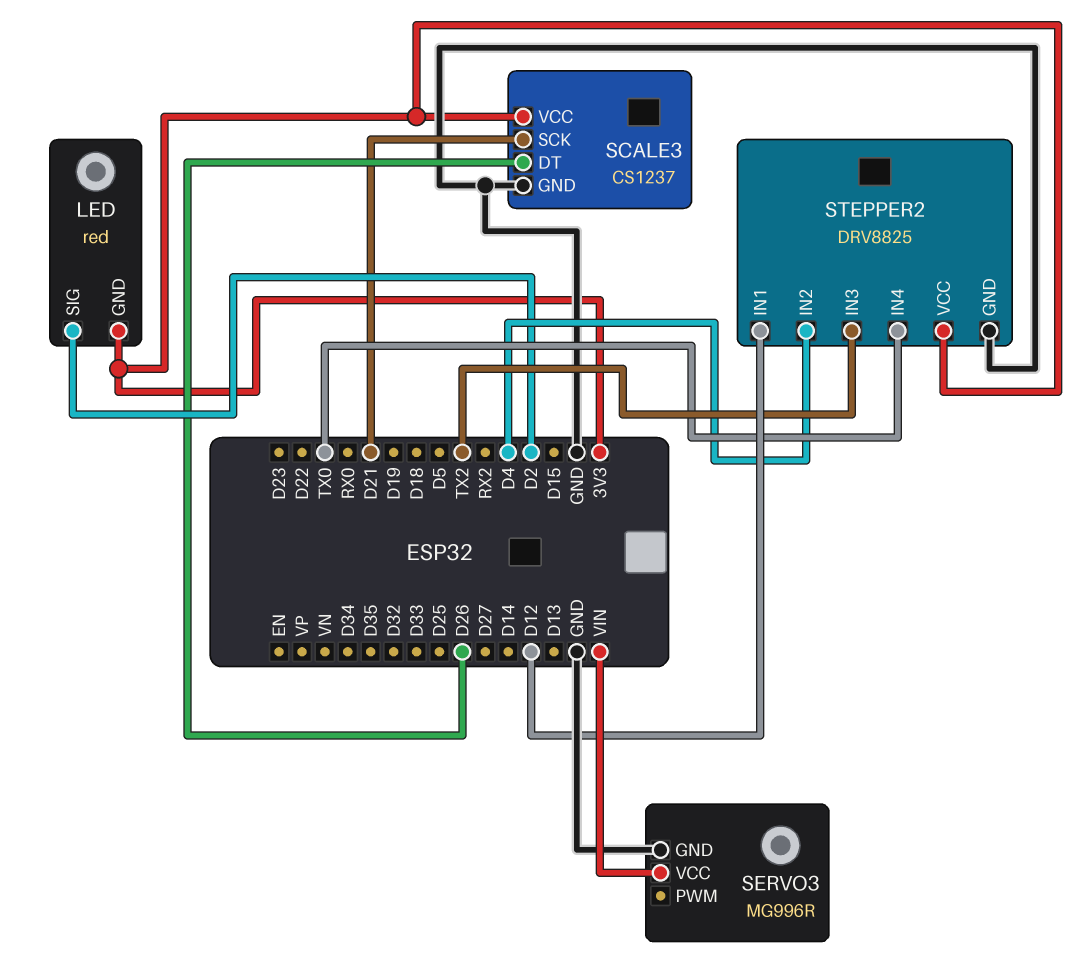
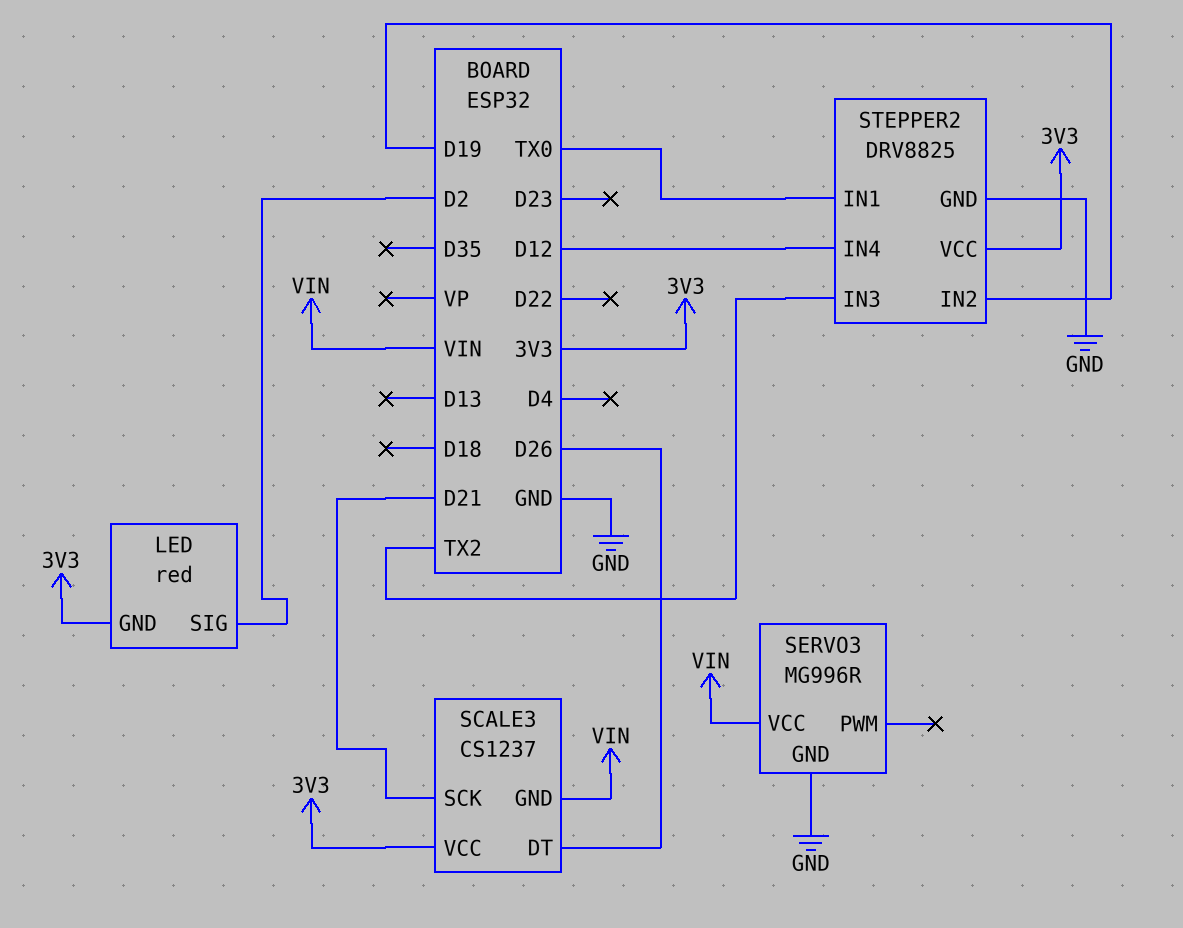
SCALE3 pin GND: GND -> VIN
STEPPER2 pin IN1: D12 -> TX0
STEPPER2 pin IN2: D4 -> D19
STEPPER2 pin IN4: TX0 -> D12

